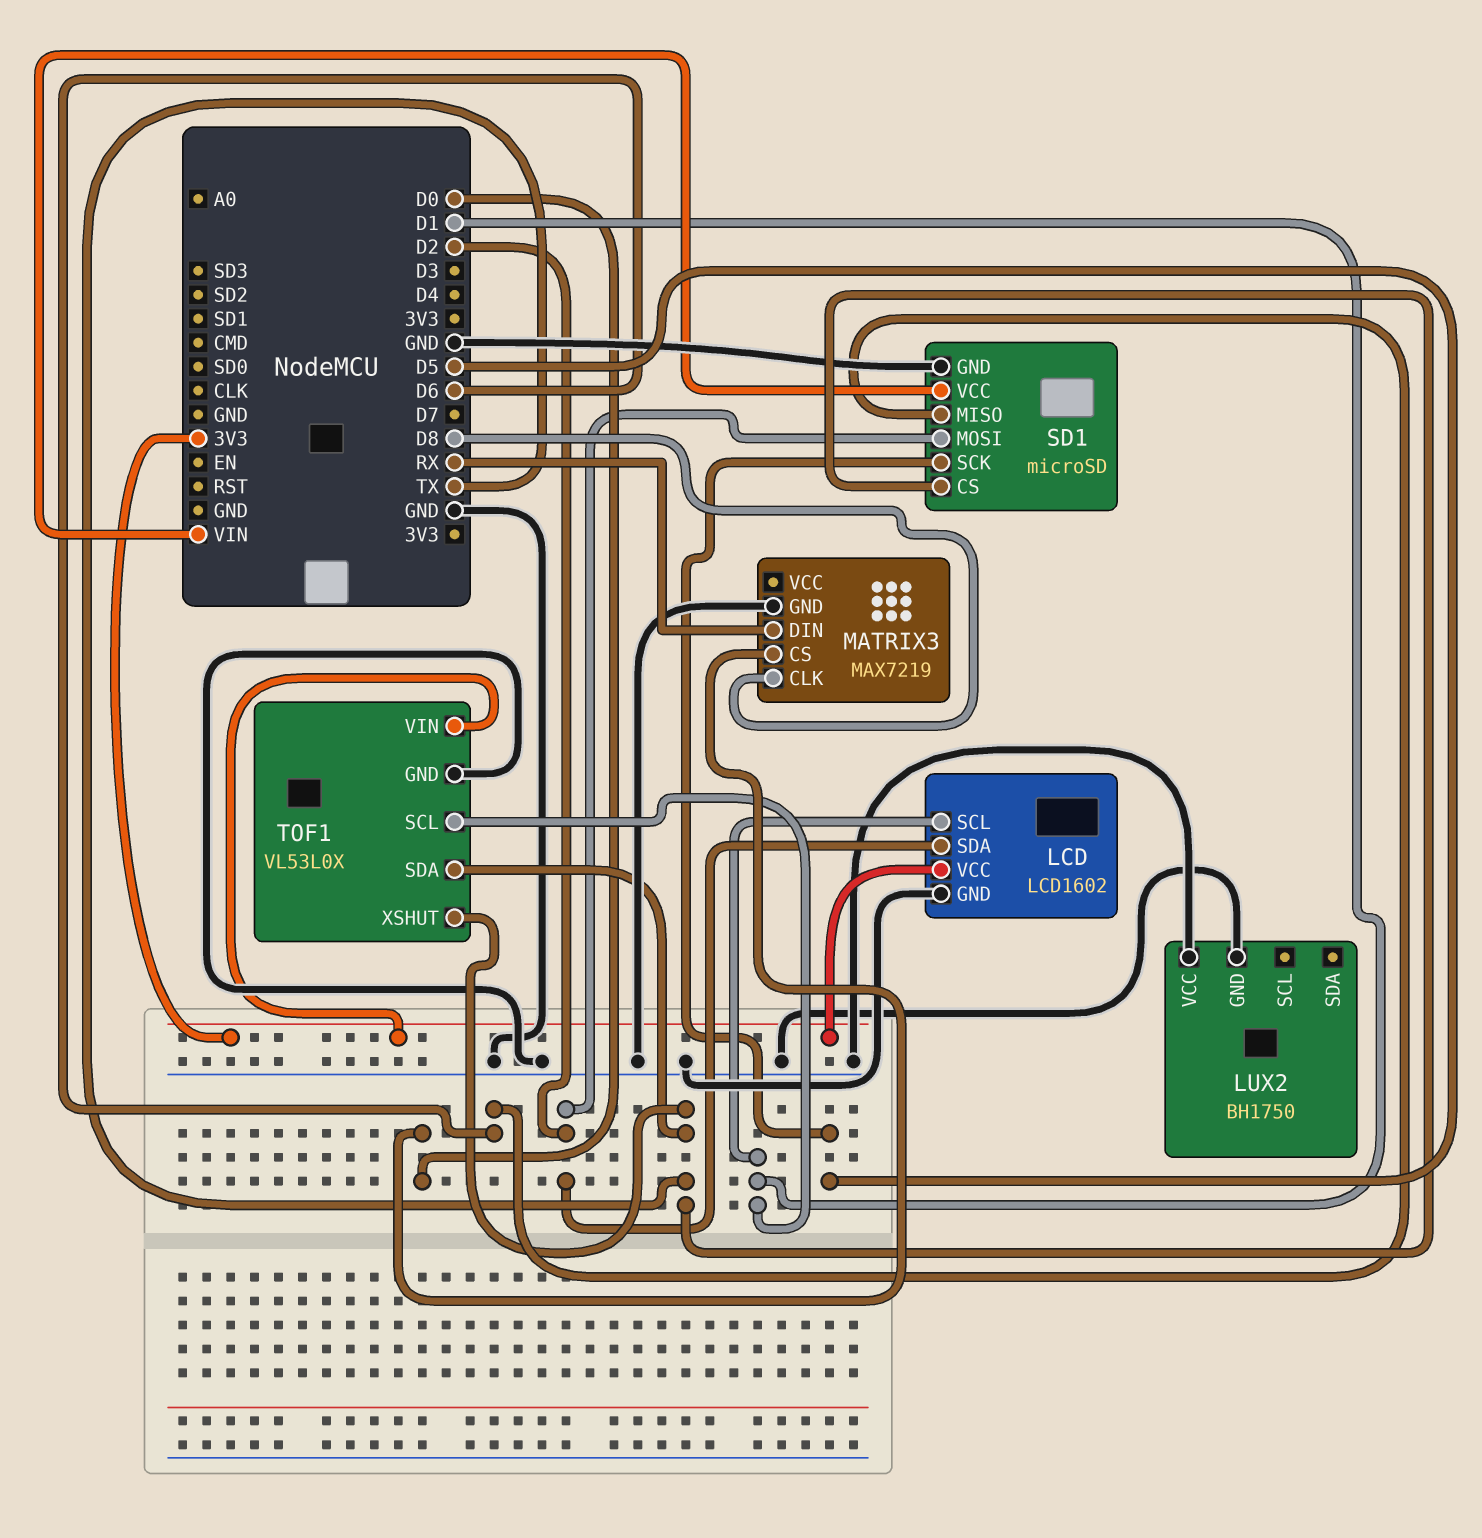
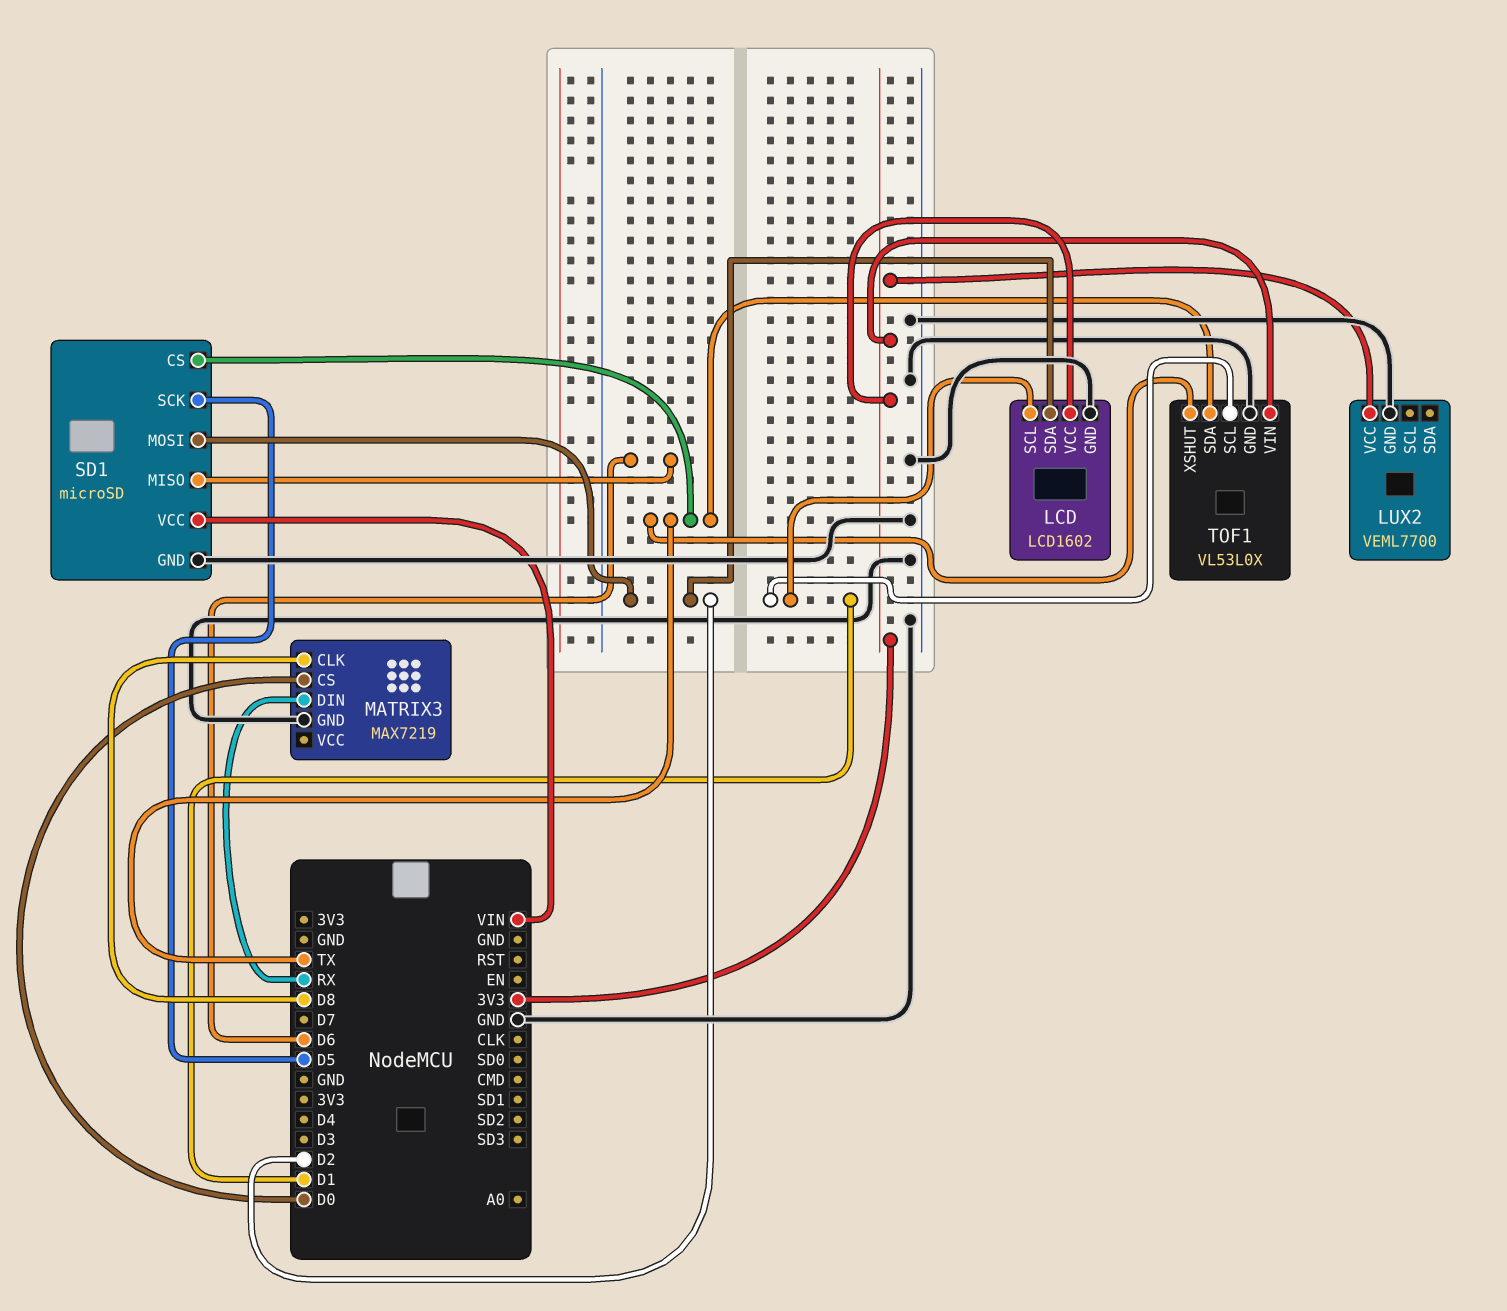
LUX2: BH1750 -> VEML7700
LUX2 pin VCC: GND -> 3V3

